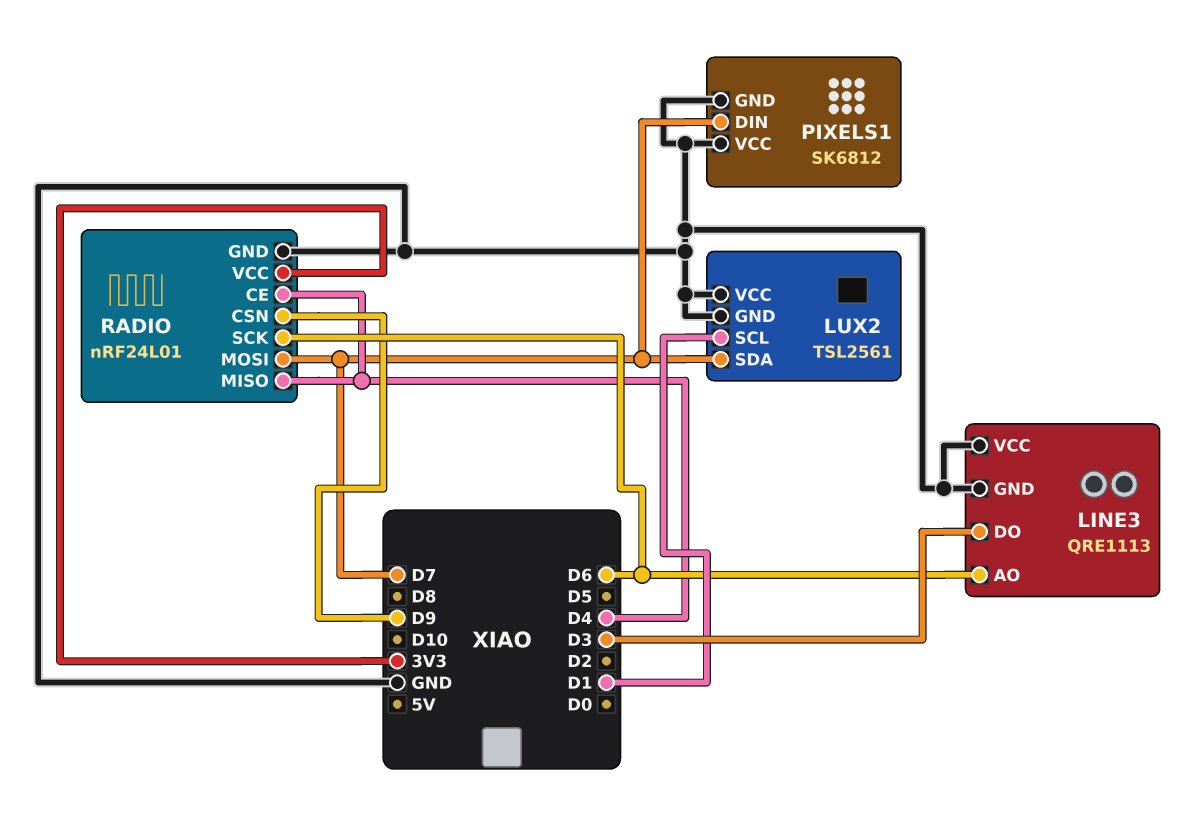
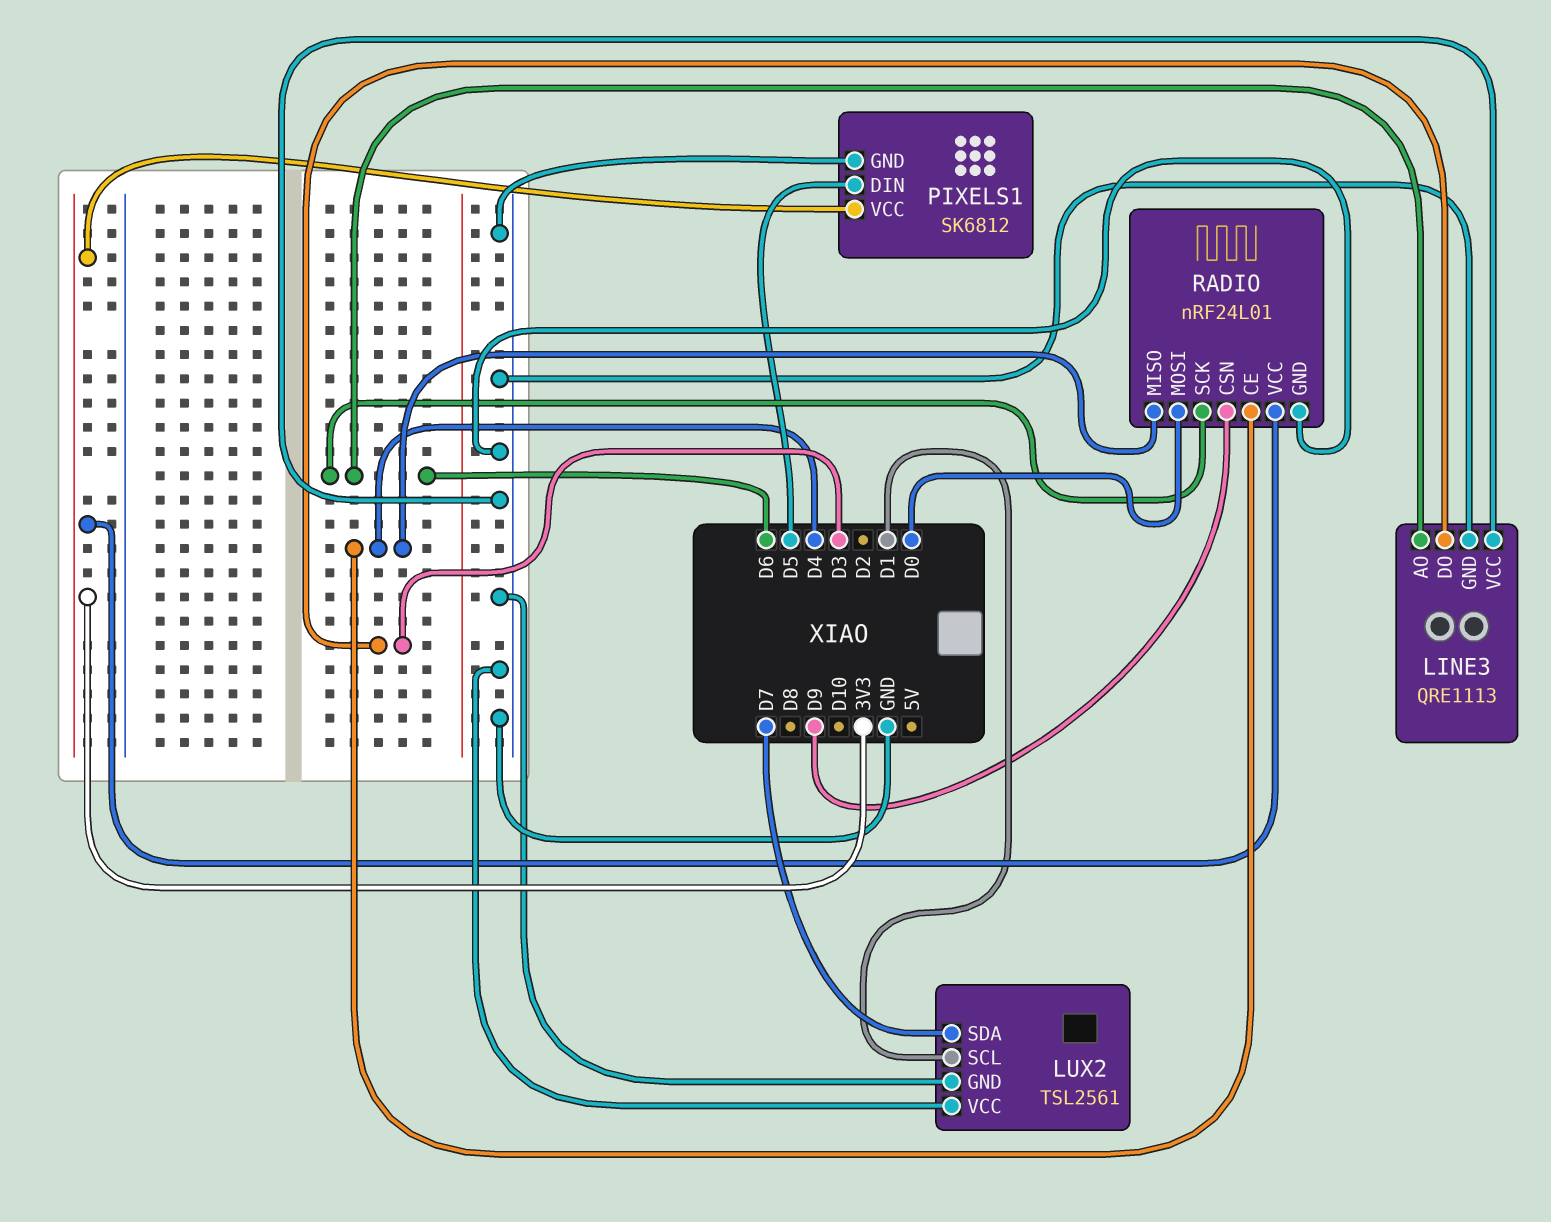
PIXELS1 pin DIN: D7 -> D5
PIXELS1 pin VCC: GND -> 3V3
RADIO pin MOSI: D7 -> D0

